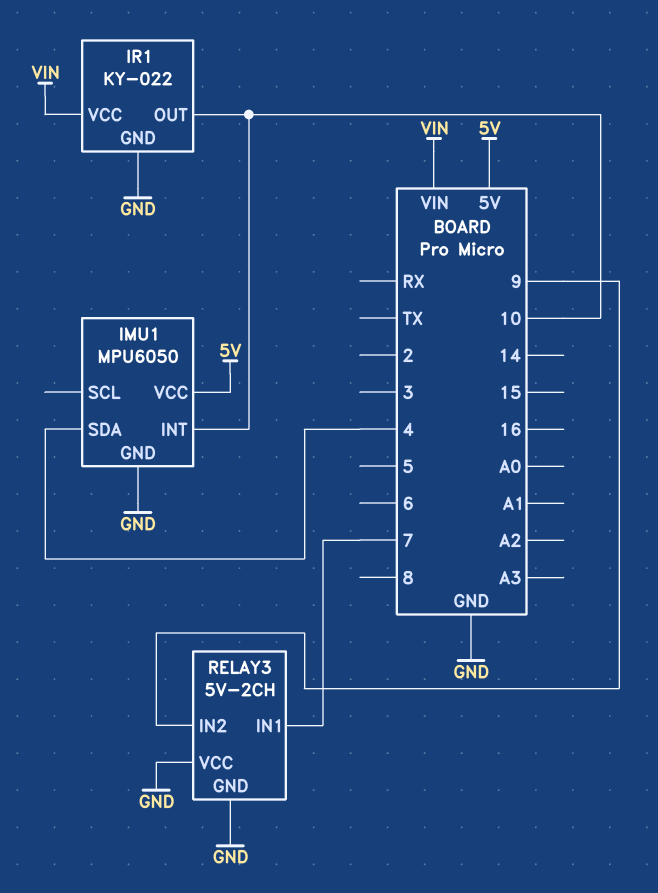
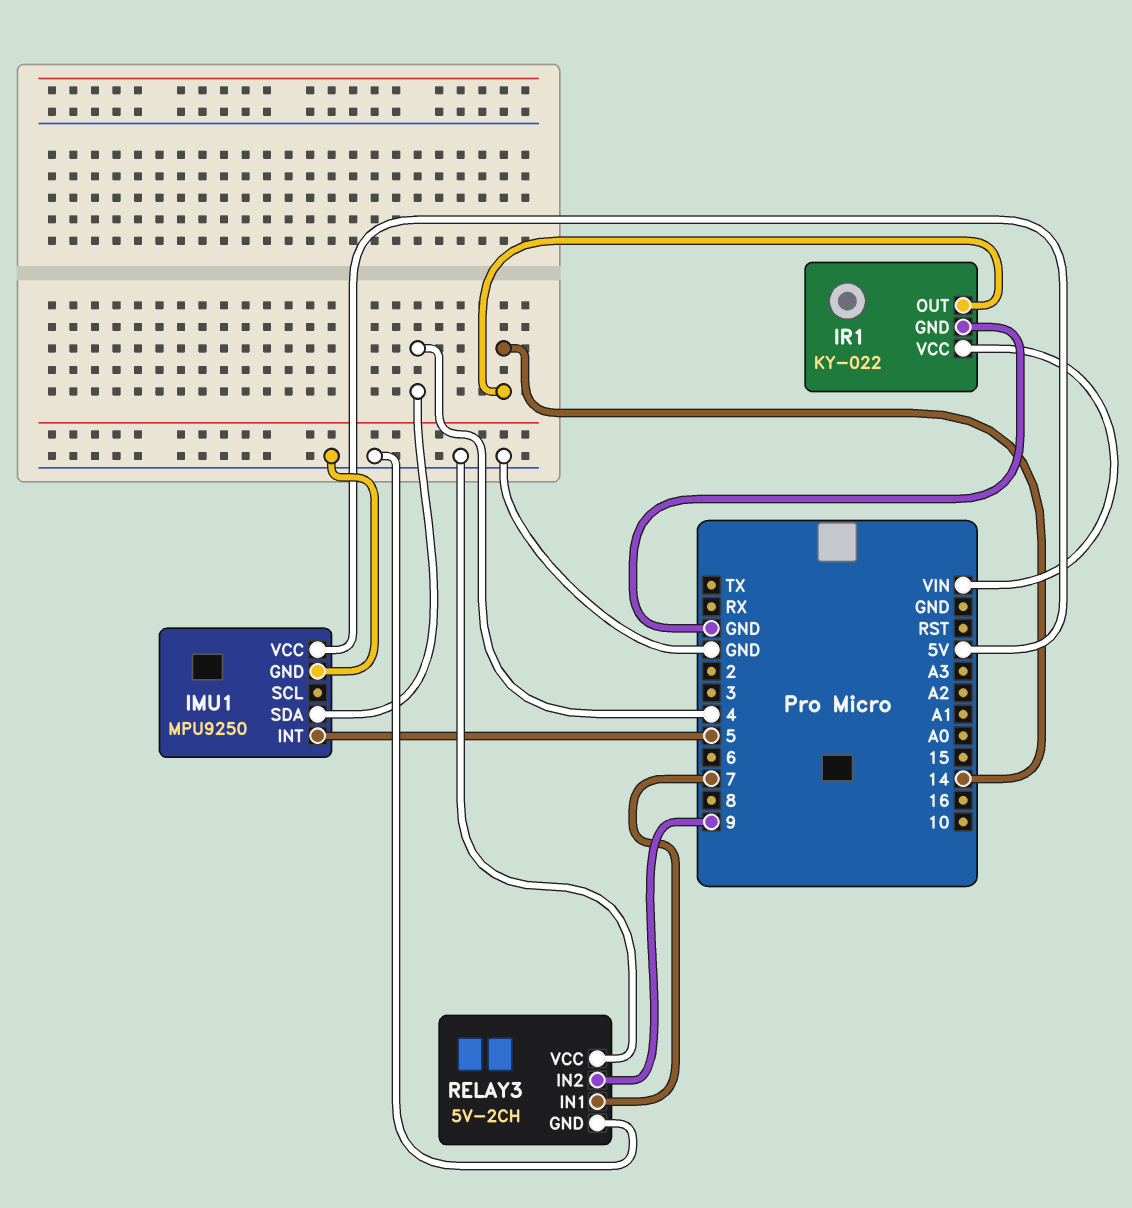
IMU1: MPU6050 -> MPU9250
IMU1 pin INT: 10 -> 5
IR1 pin OUT: 10 -> 14

